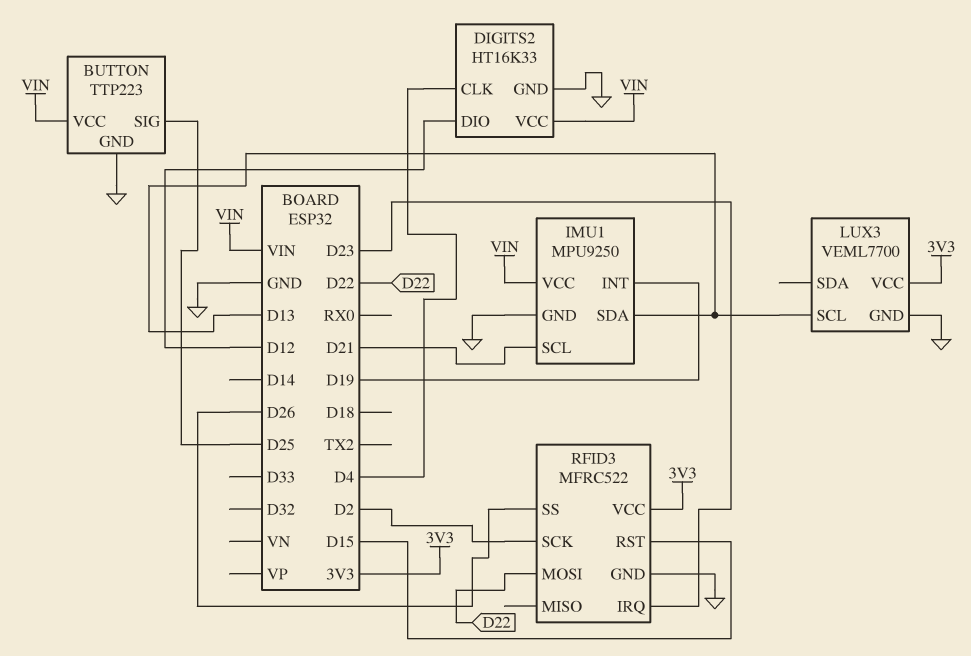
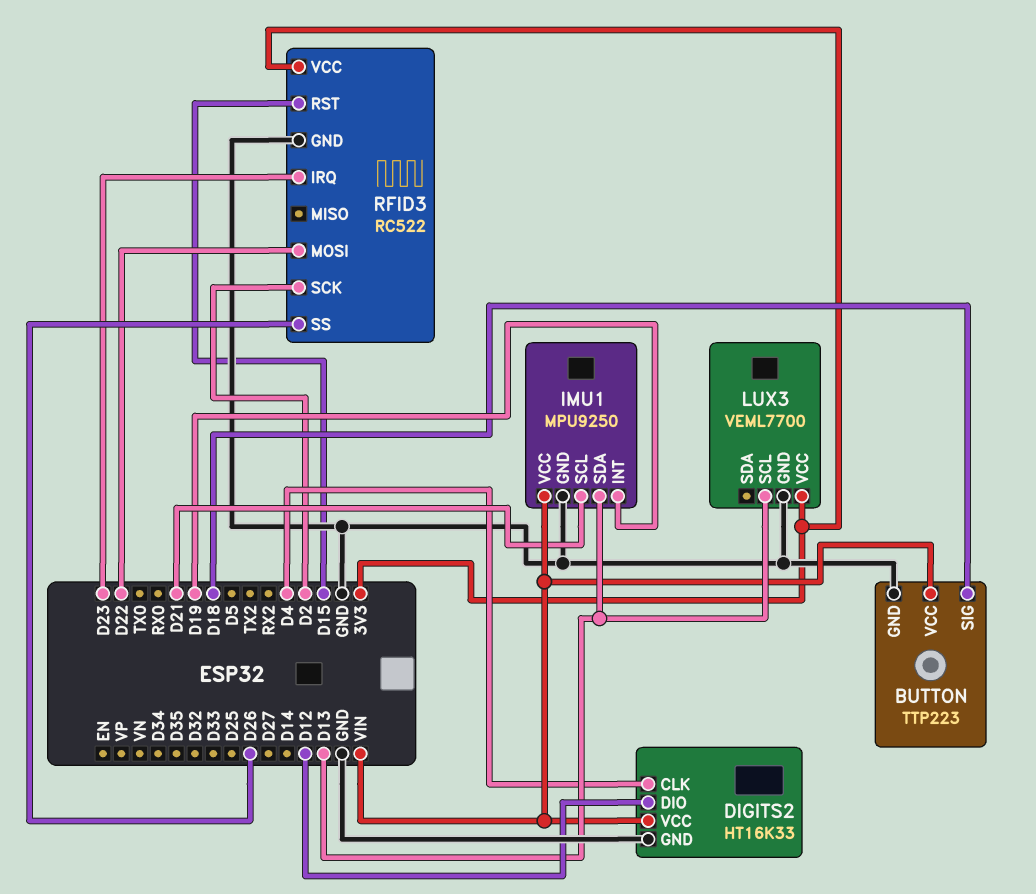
BUTTON pin SIG: D25 -> D18
RFID3: MFRC522 -> RC522

